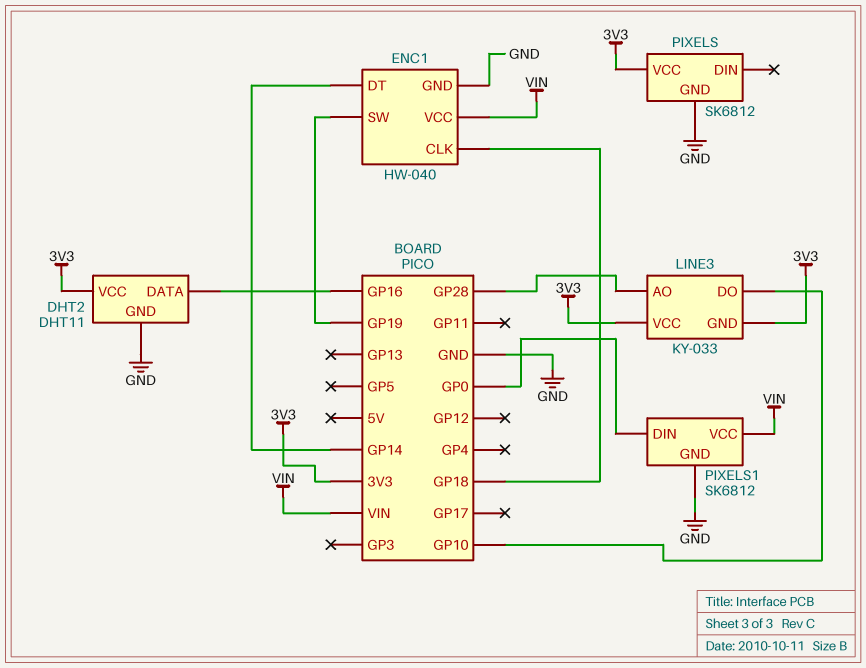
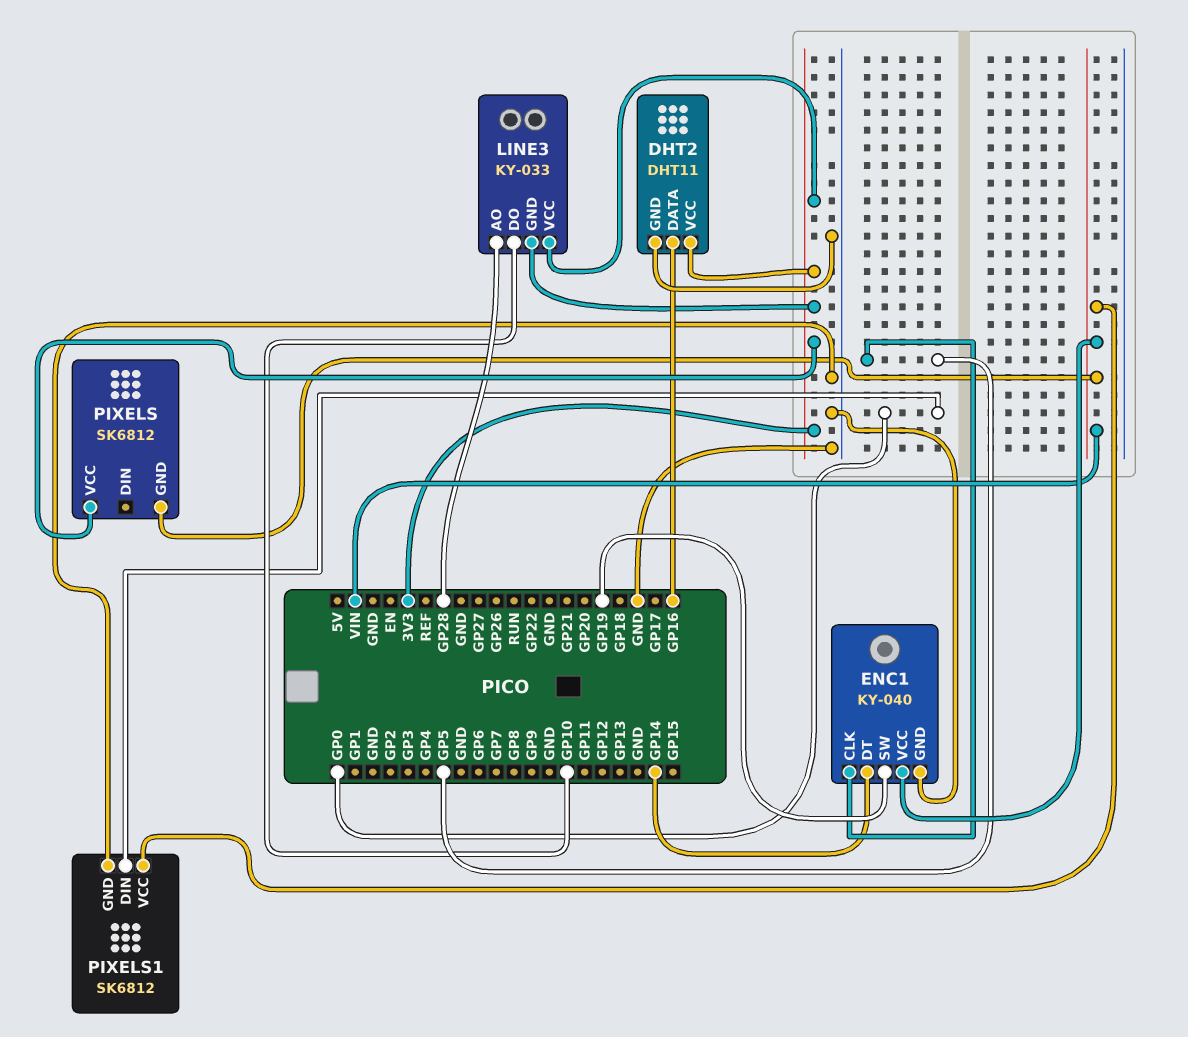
ENC1: HW-040 -> KY-040
ENC1 pin CLK: GP18 -> GP5
PIXELS pin GND: GND -> VIN

